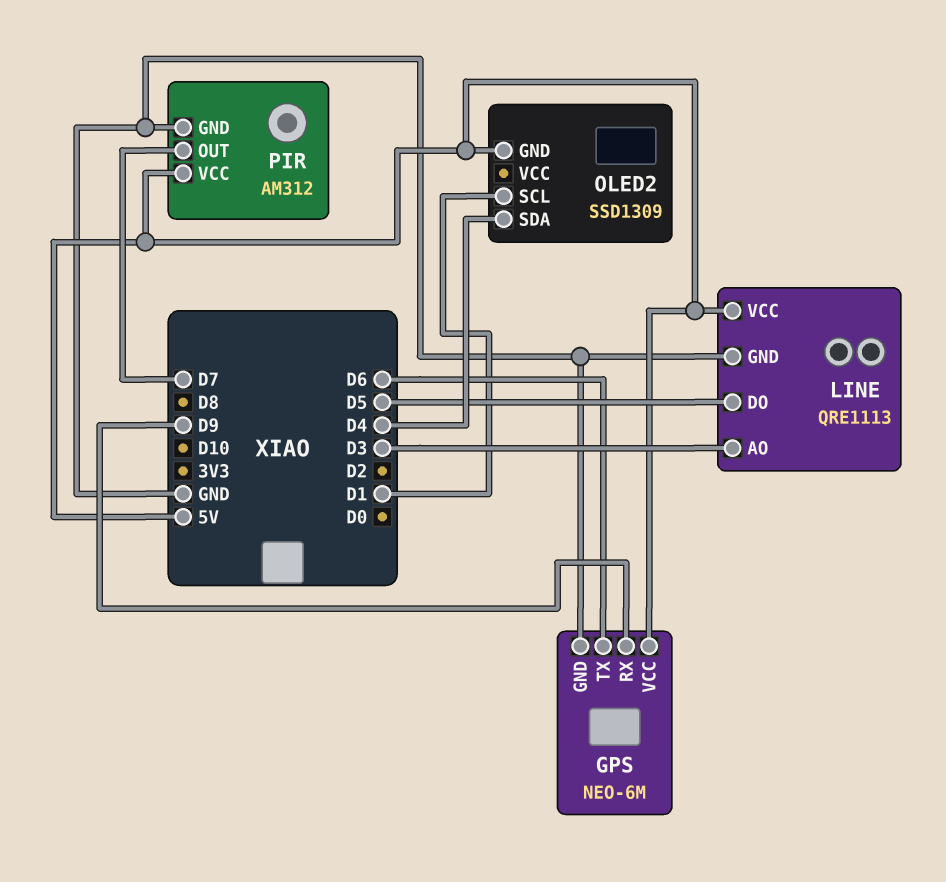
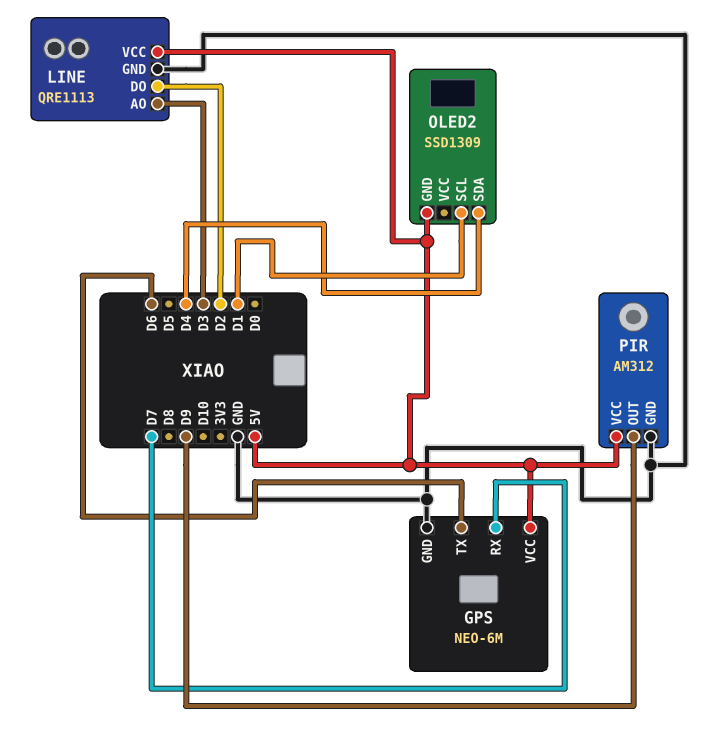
GPS pin RX: D9 -> D7
LINE pin DO: D5 -> D2
PIR pin OUT: D7 -> D9

